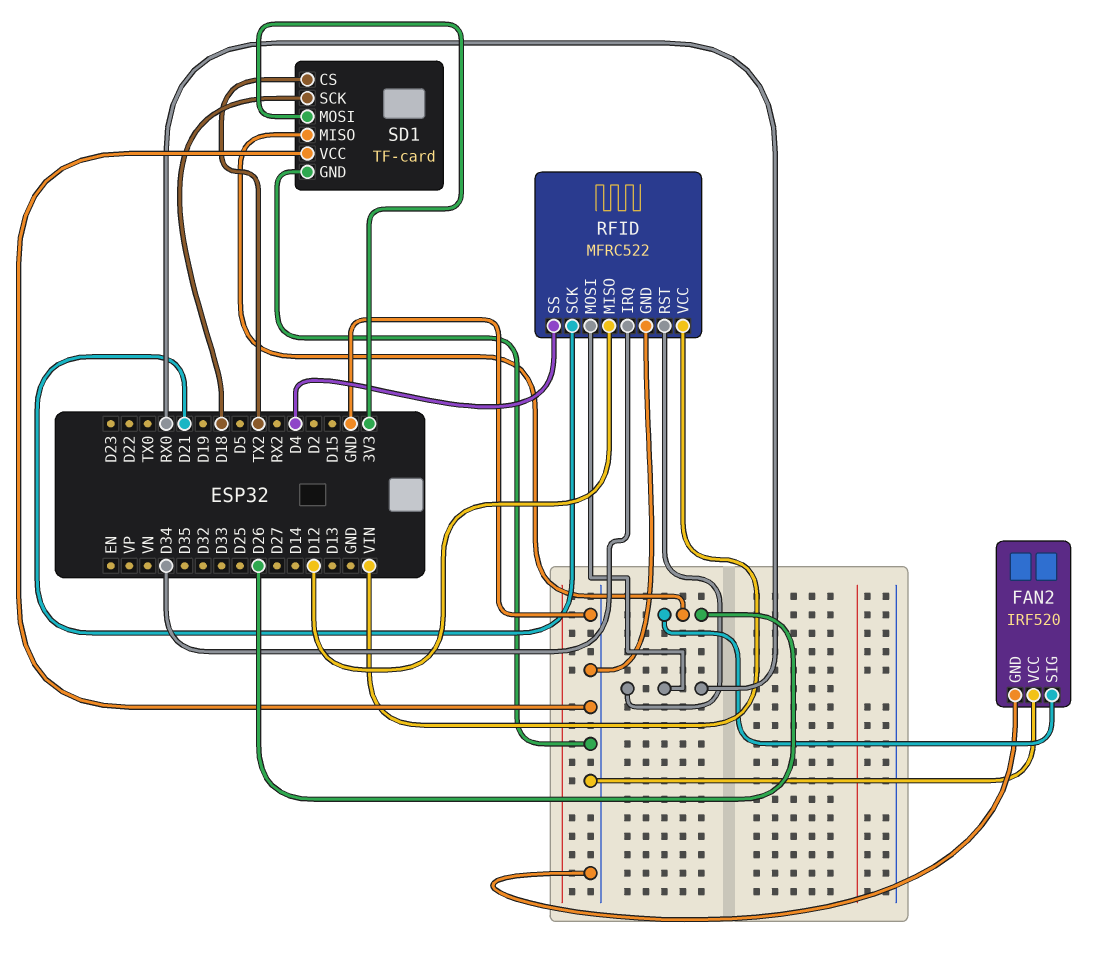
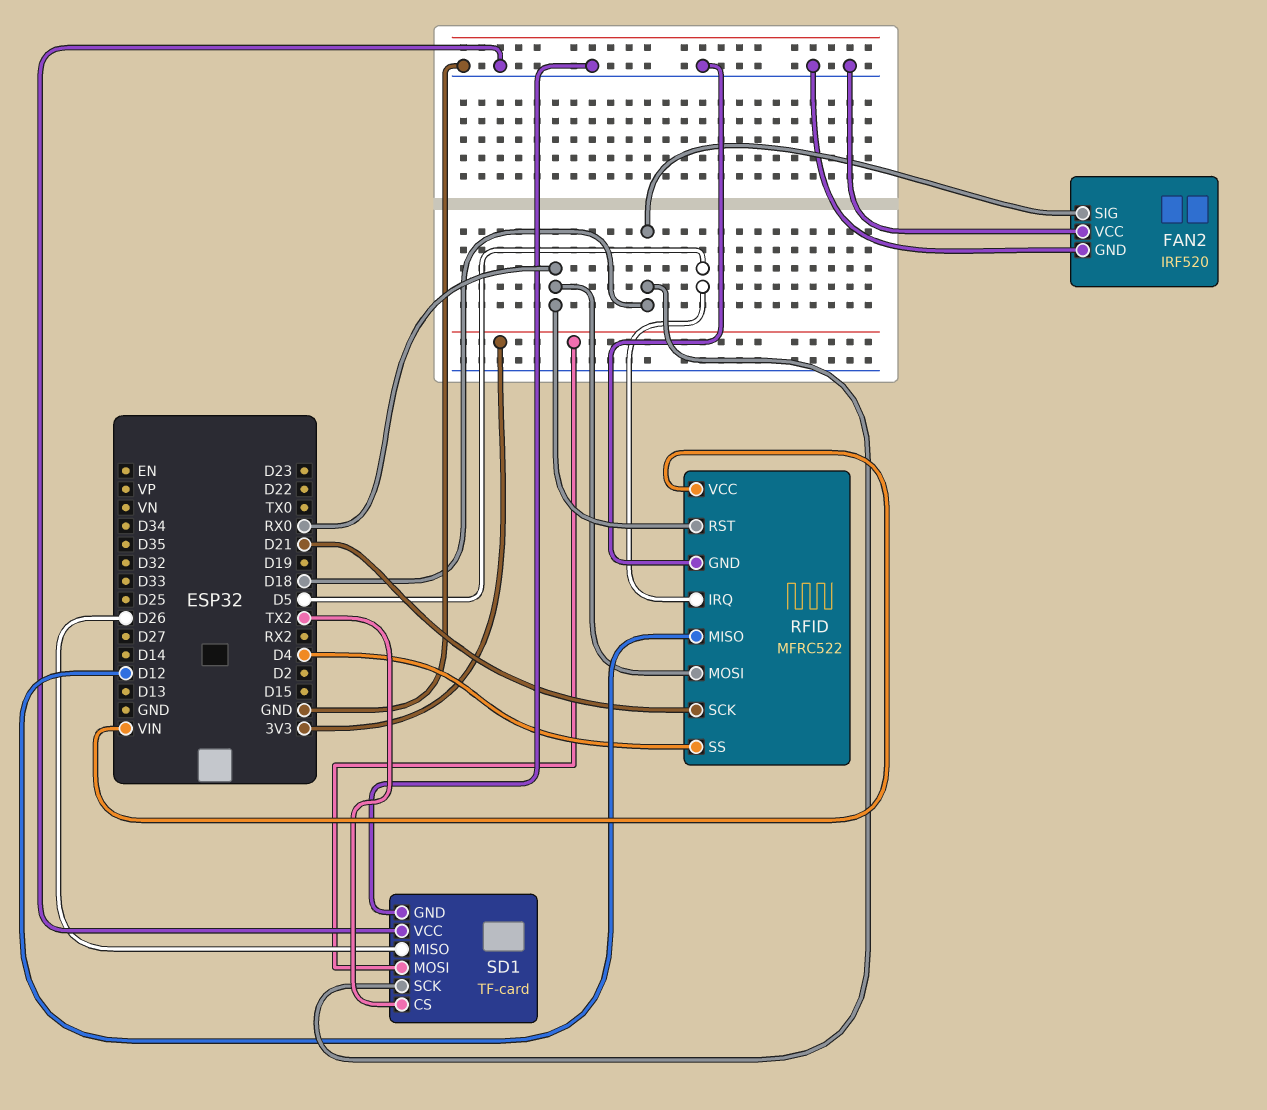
FAN2 pin SIG: D26 -> D18
RFID pin IRQ: D34 -> D5

